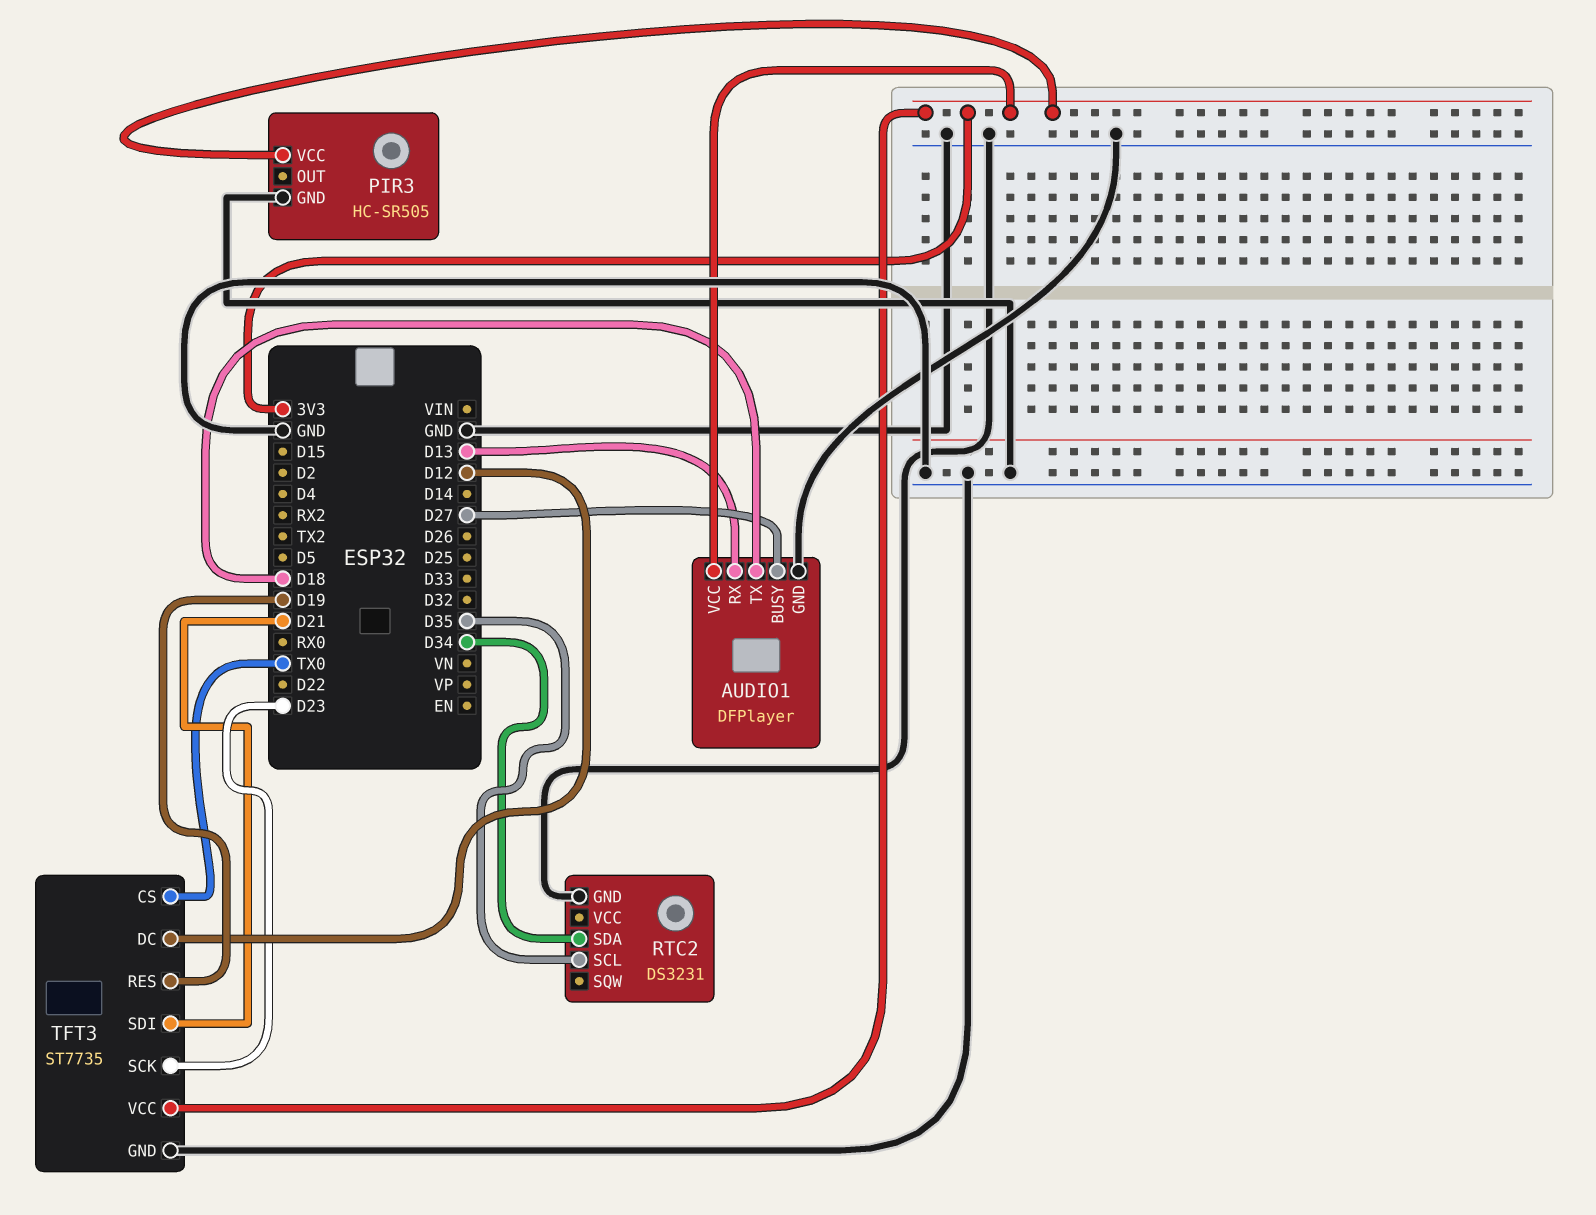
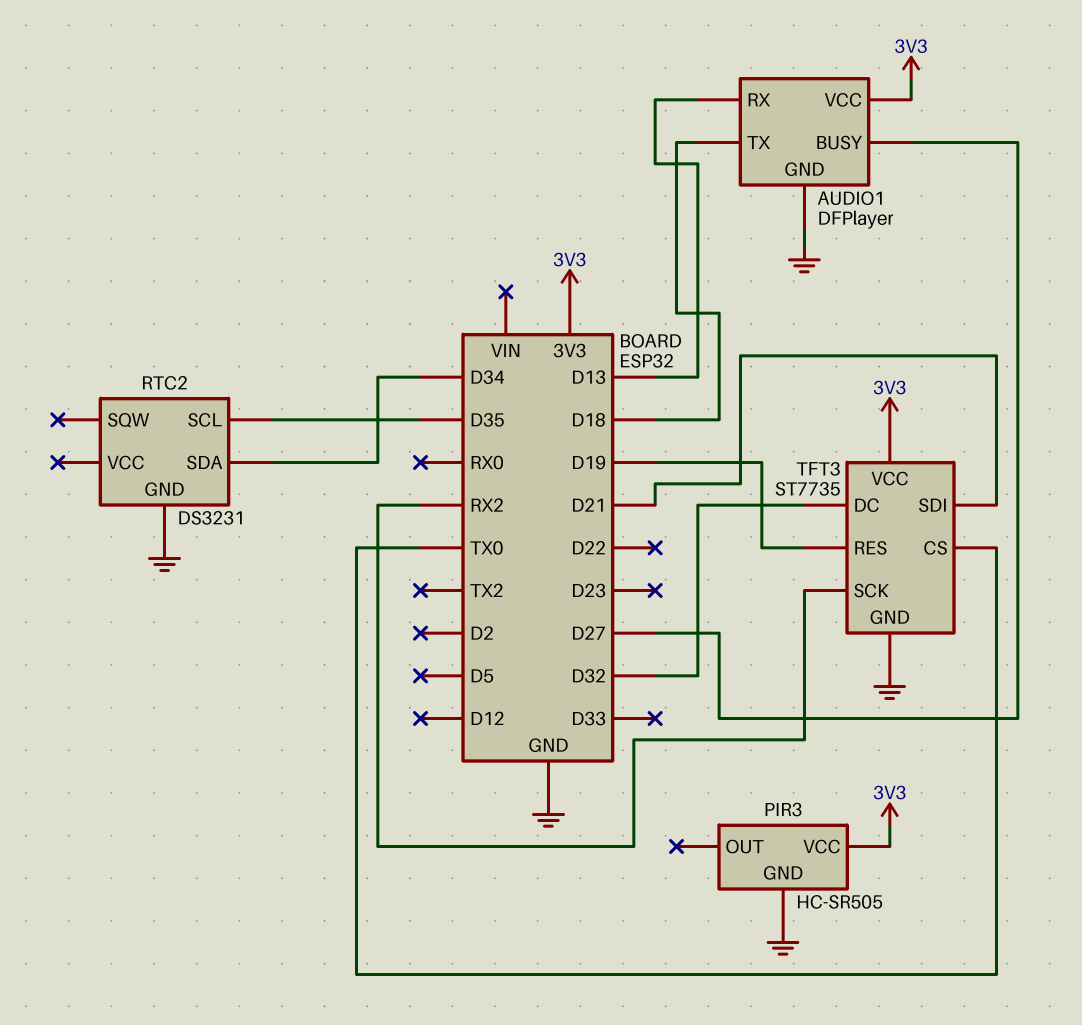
TFT3 pin DC: D12 -> D32
TFT3 pin SCK: D23 -> RX2

